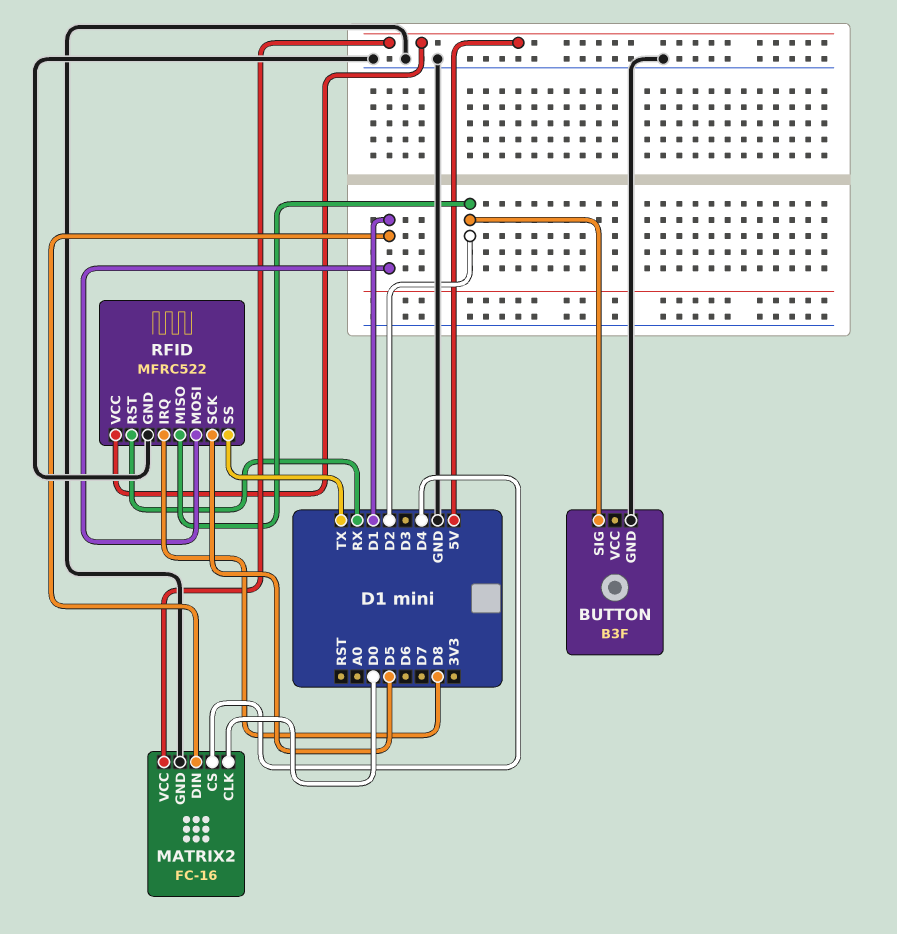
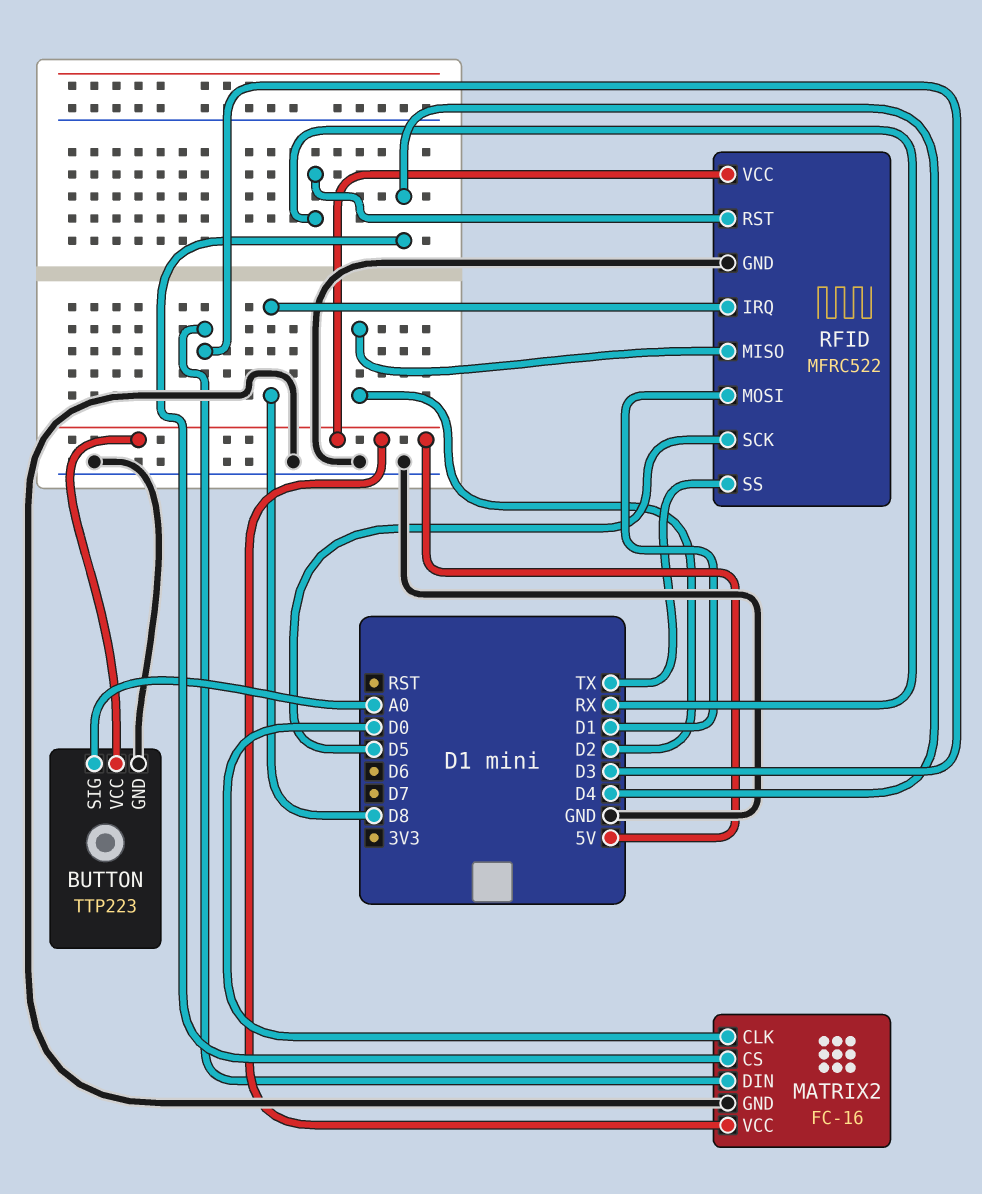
BUTTON: B3F -> TTP223
BUTTON pin SIG: D2 -> A0
BUTTON pin VCC: none -> 5V
MATRIX2 pin DIN: D1 -> D3

